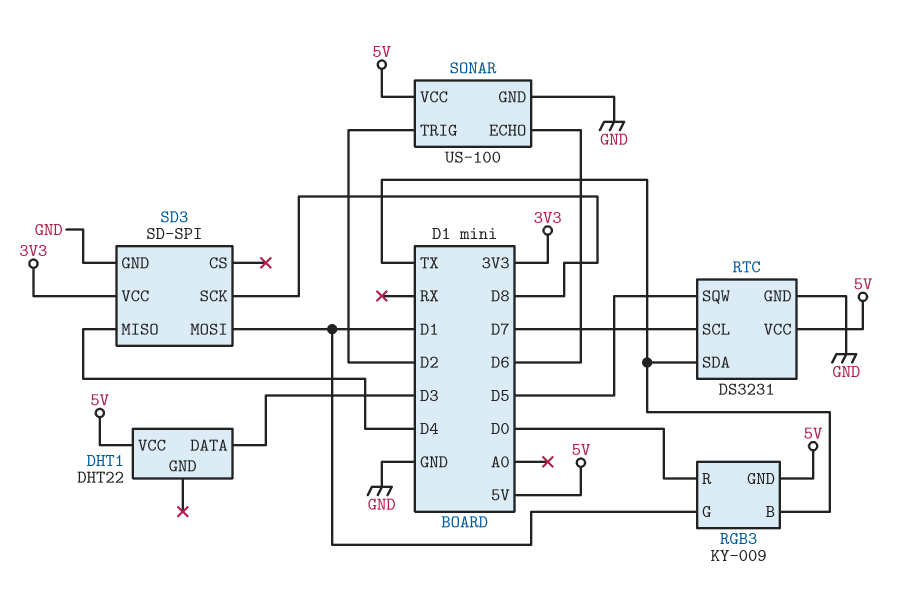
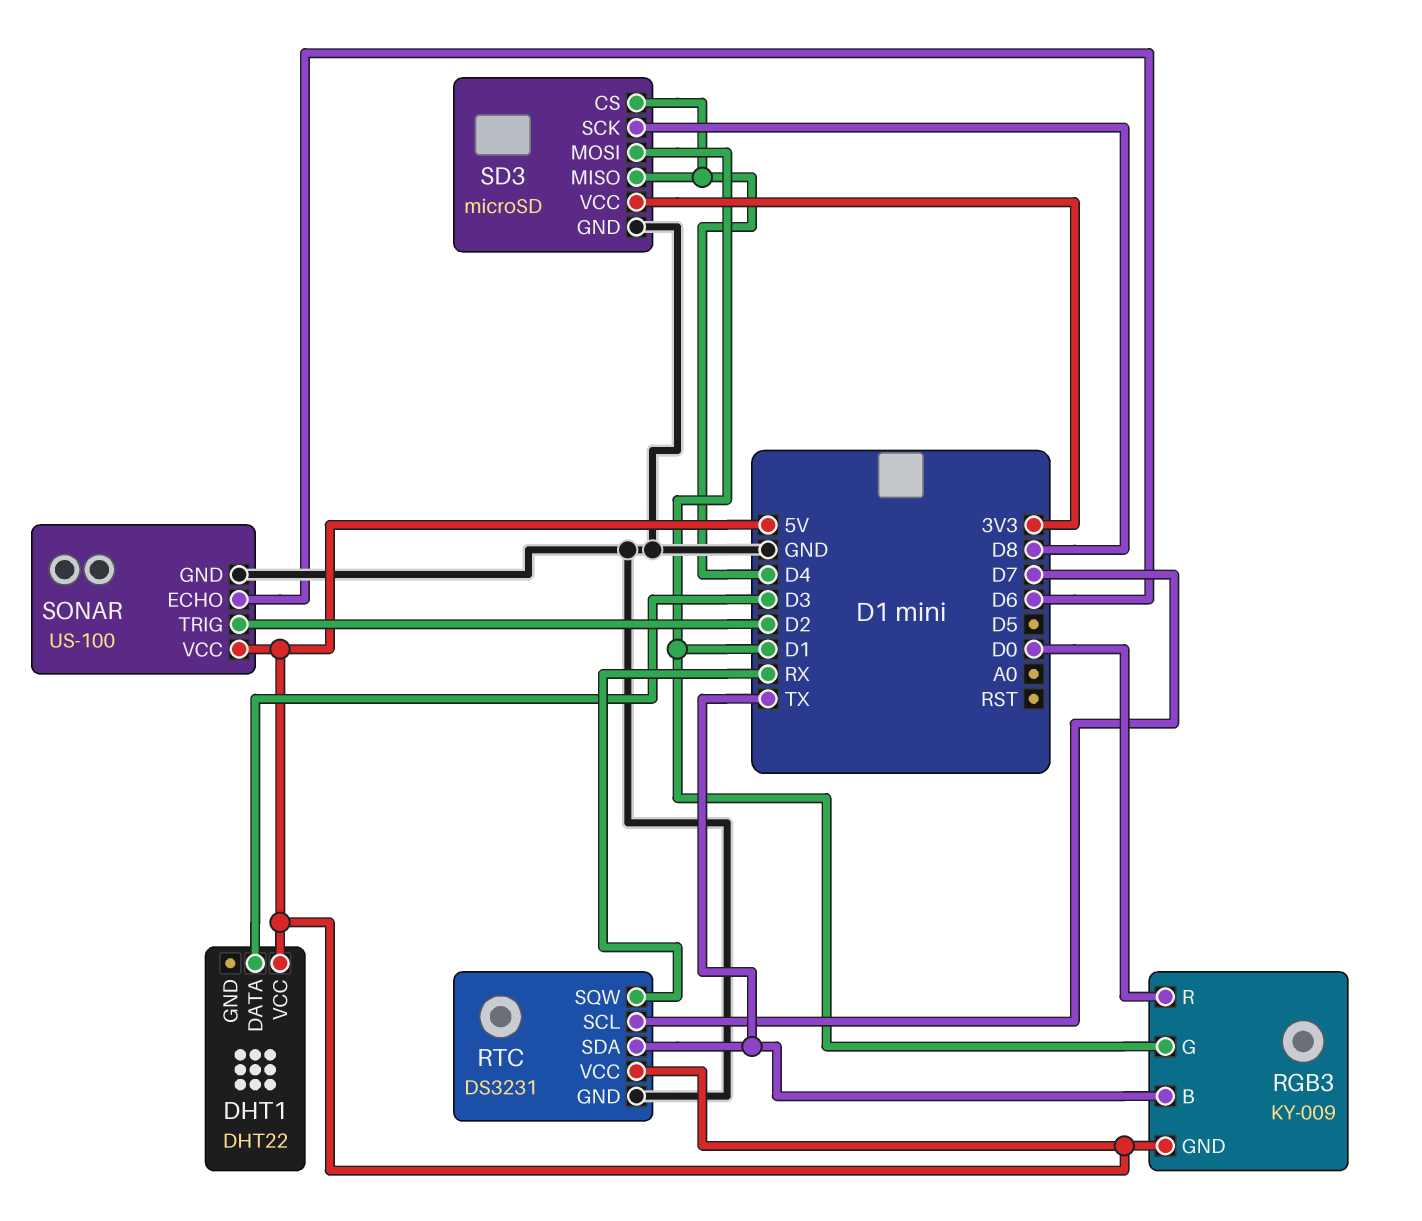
RTC pin SQW: D5 -> RX
SD3: SD-SPI -> microSD
SD3 pin CS: none -> D4

